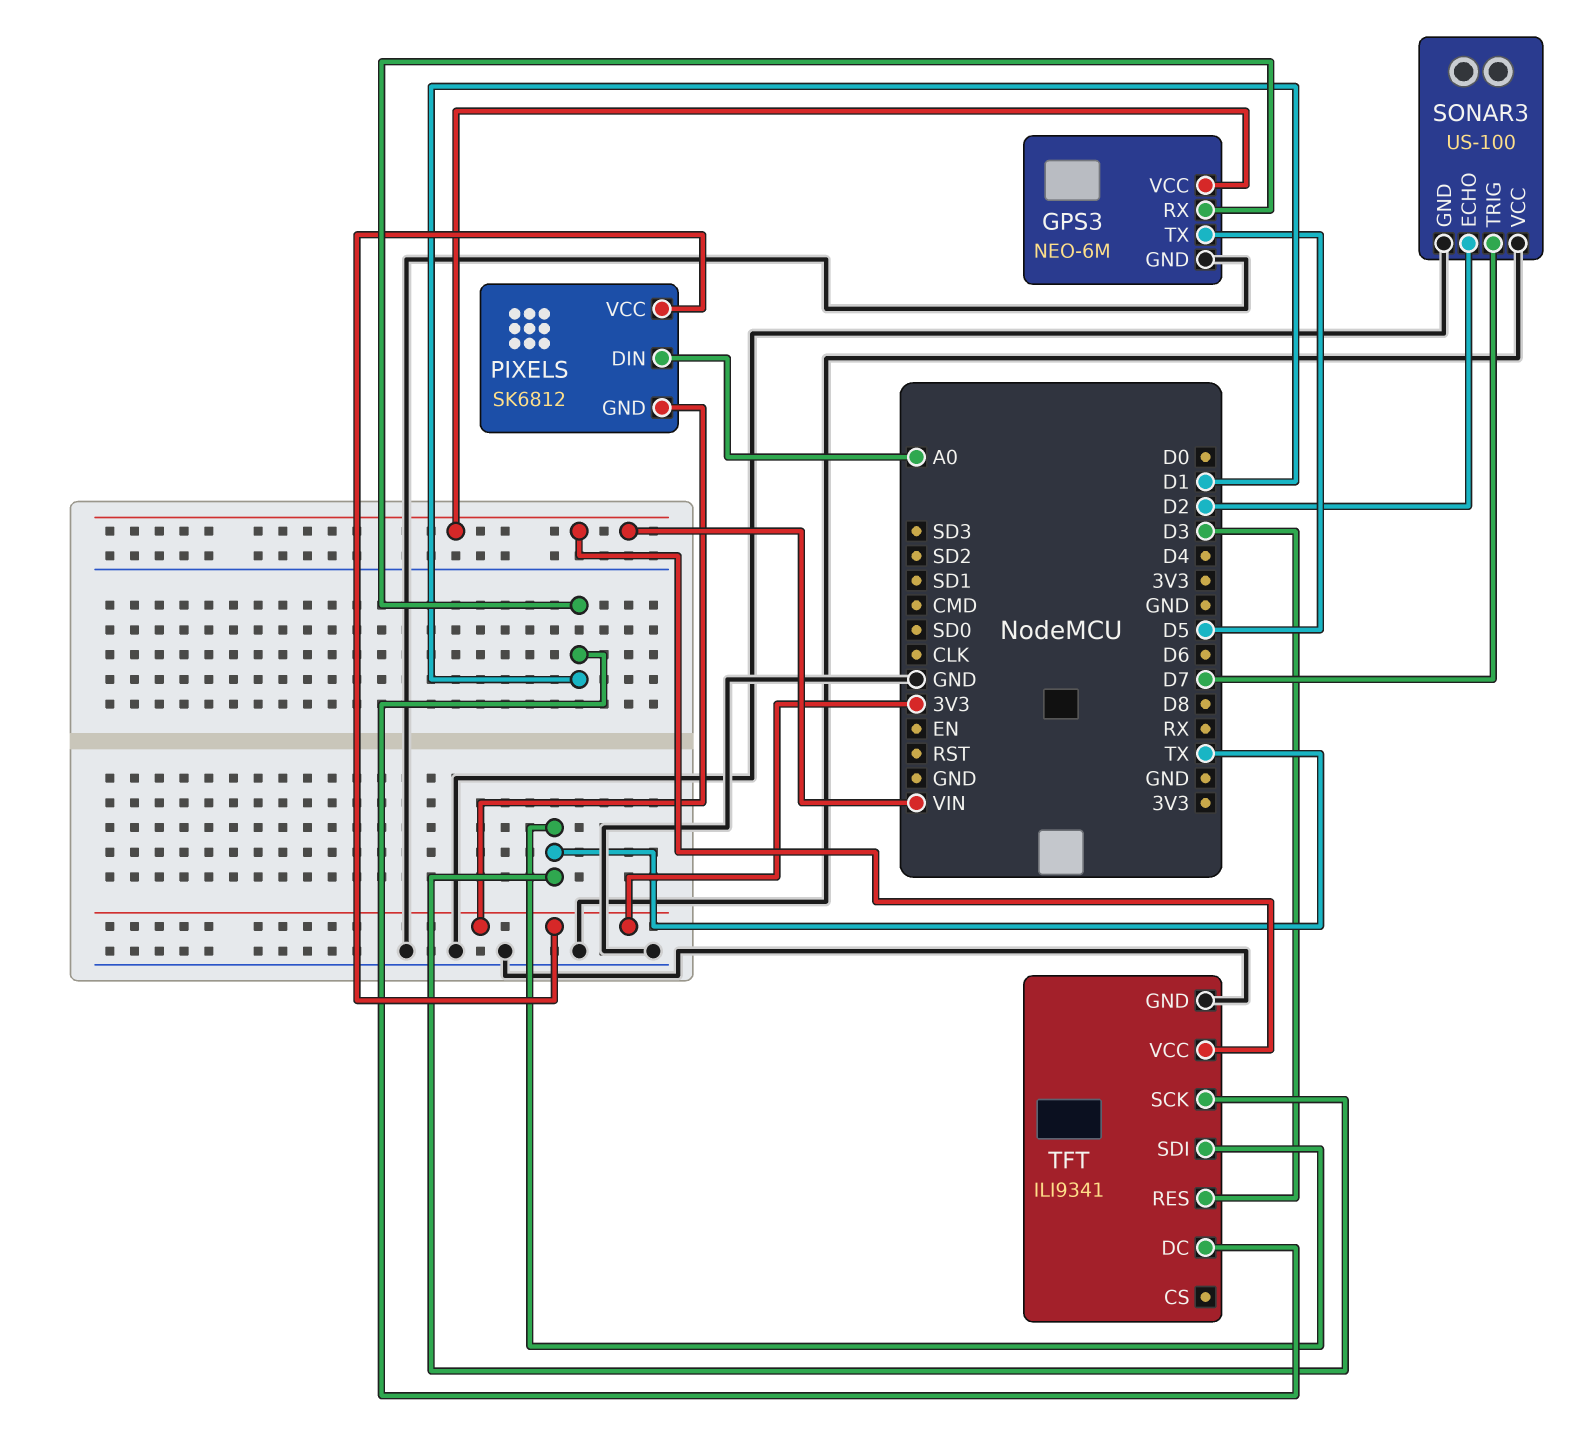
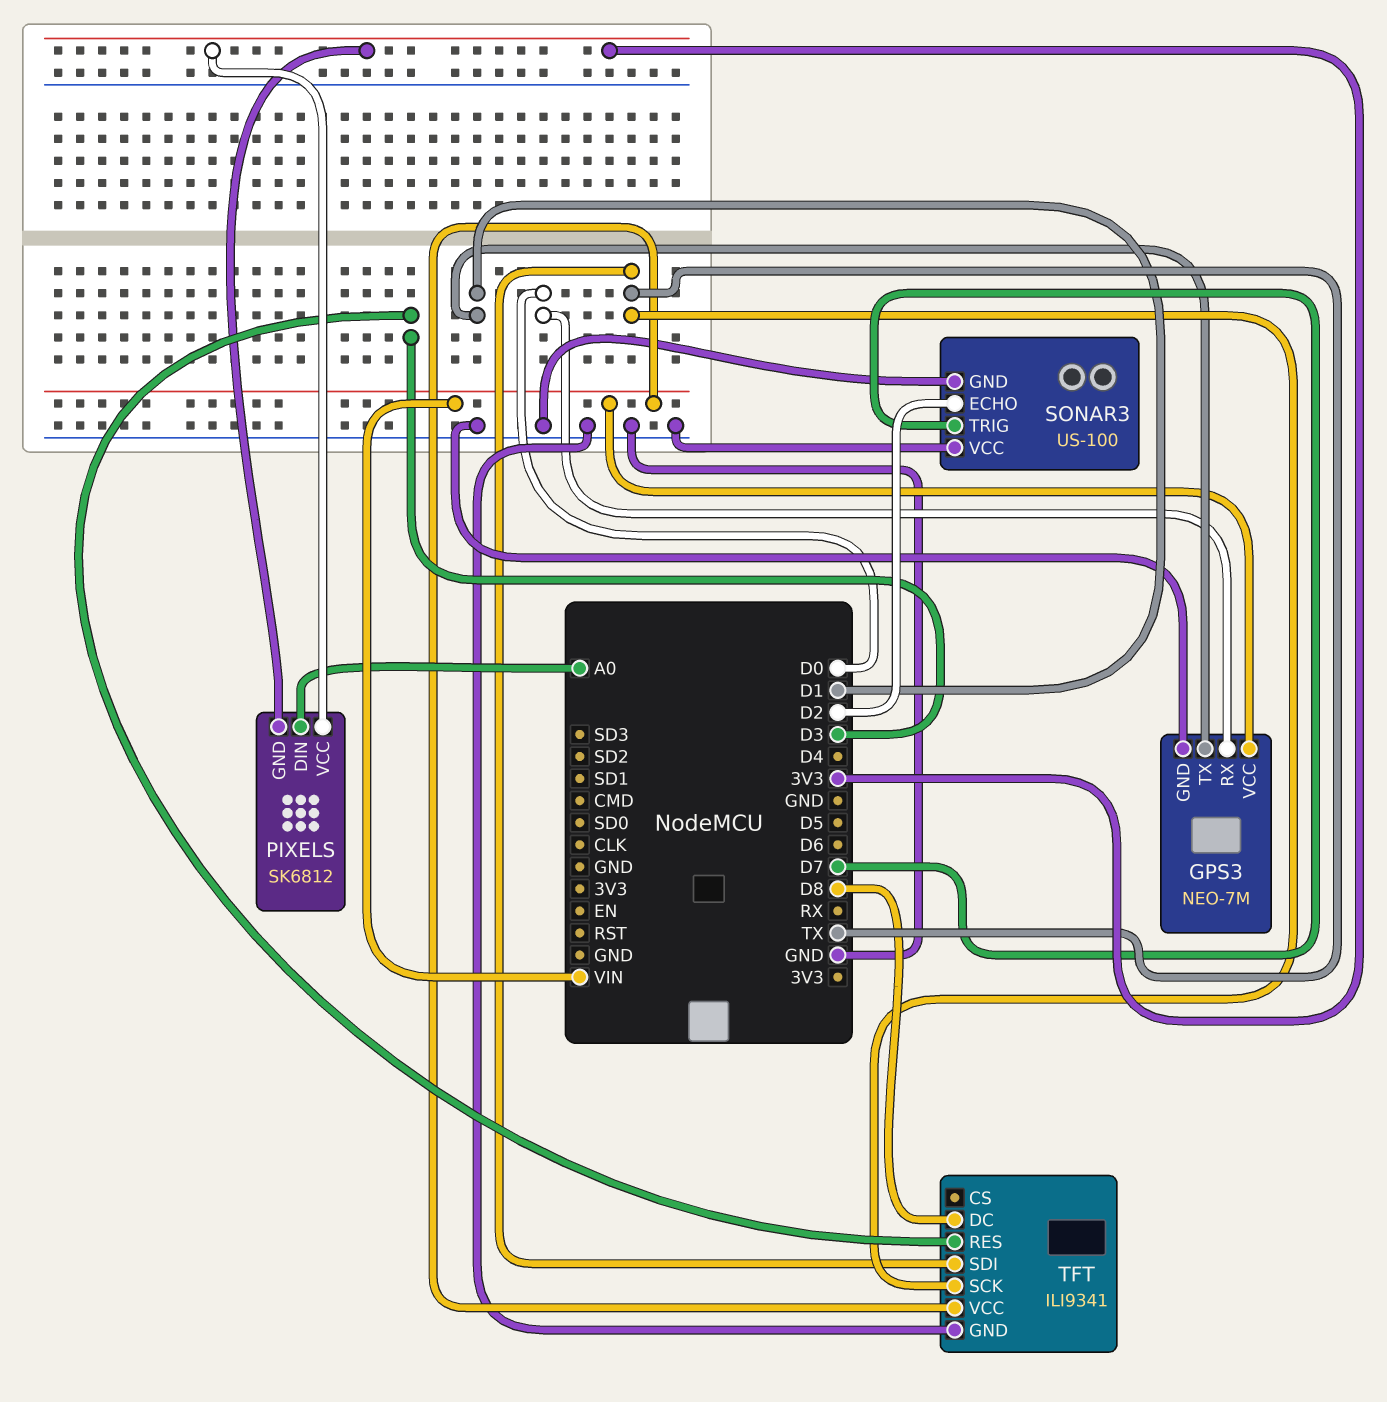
GPS3: NEO-6M -> NEO-7M
GPS3 pin RX: D1 -> D0
GPS3 pin TX: D5 -> D1
TFT pin DC: D1 -> D8

